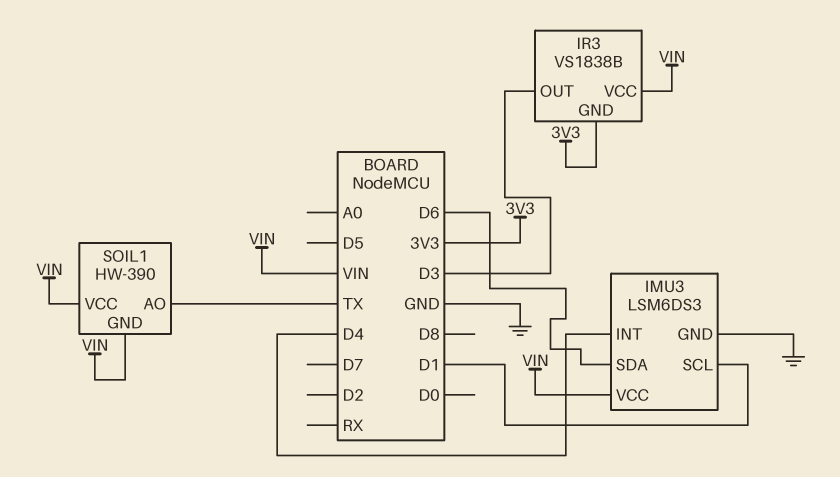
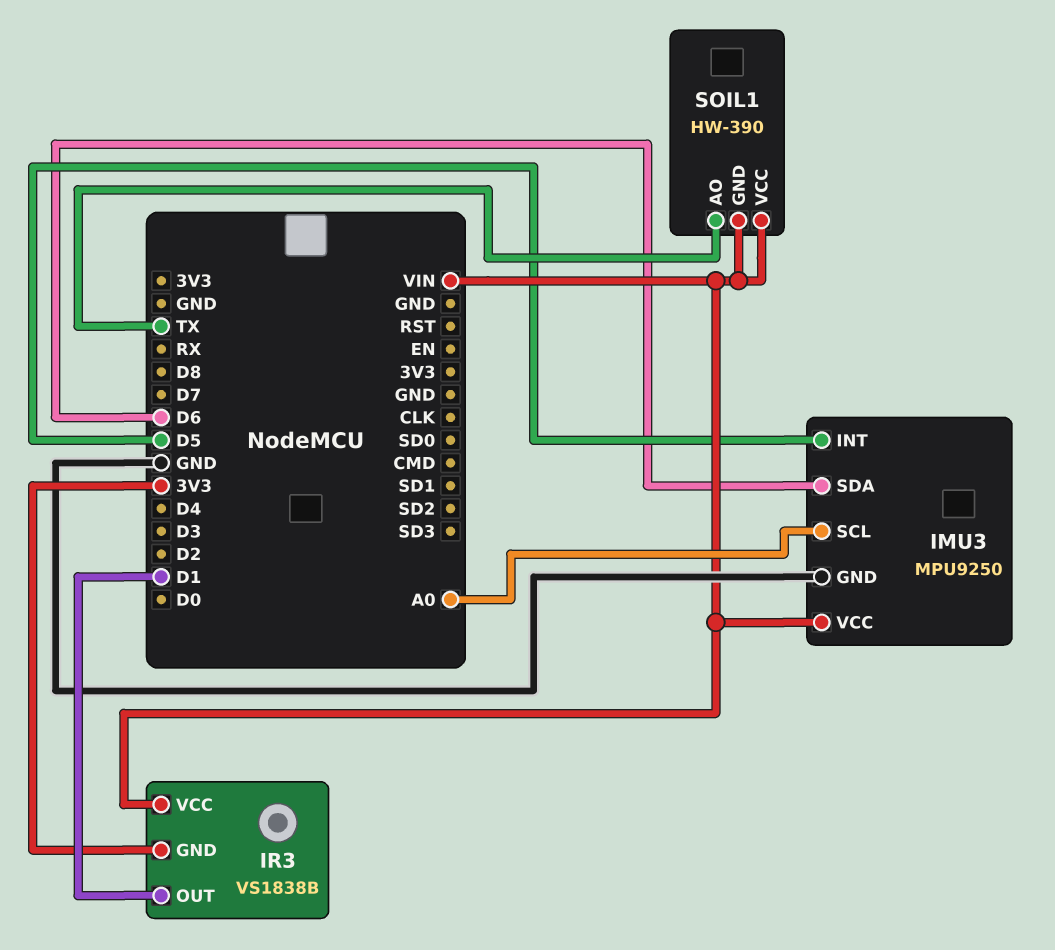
IMU3: LSM6DS3 -> MPU9250
IMU3 pin INT: D4 -> D5
IMU3 pin SCL: D1 -> A0
IR3 pin OUT: D3 -> D1

